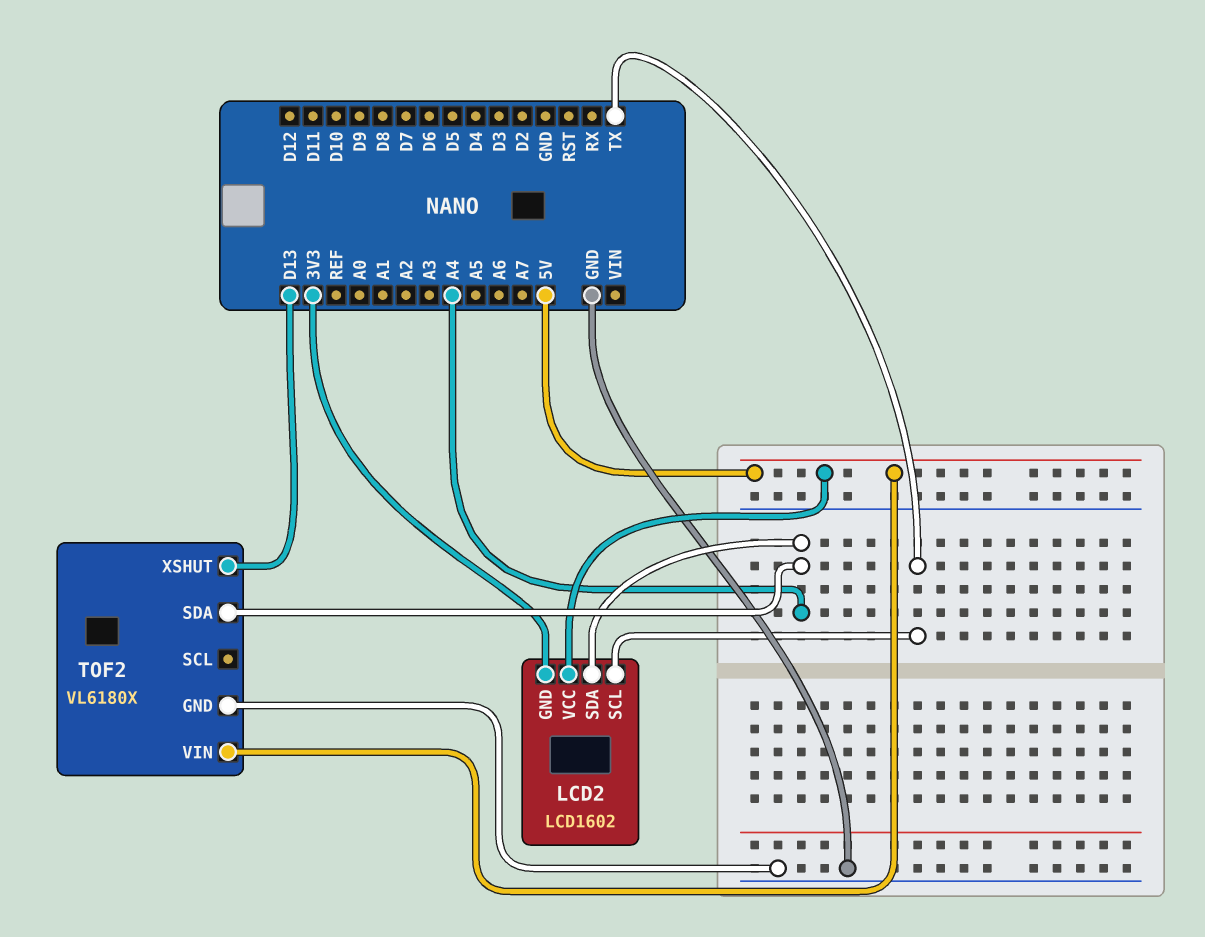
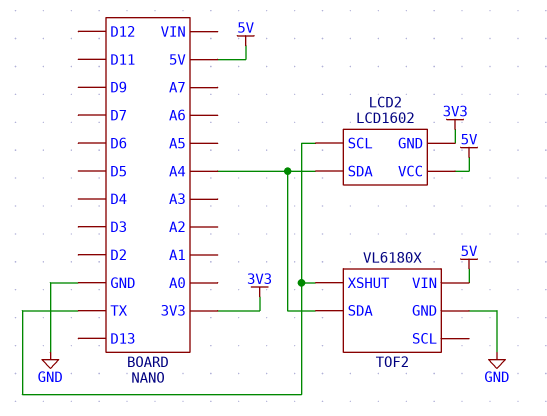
TOF2 pin XSHUT: D13 -> TX

